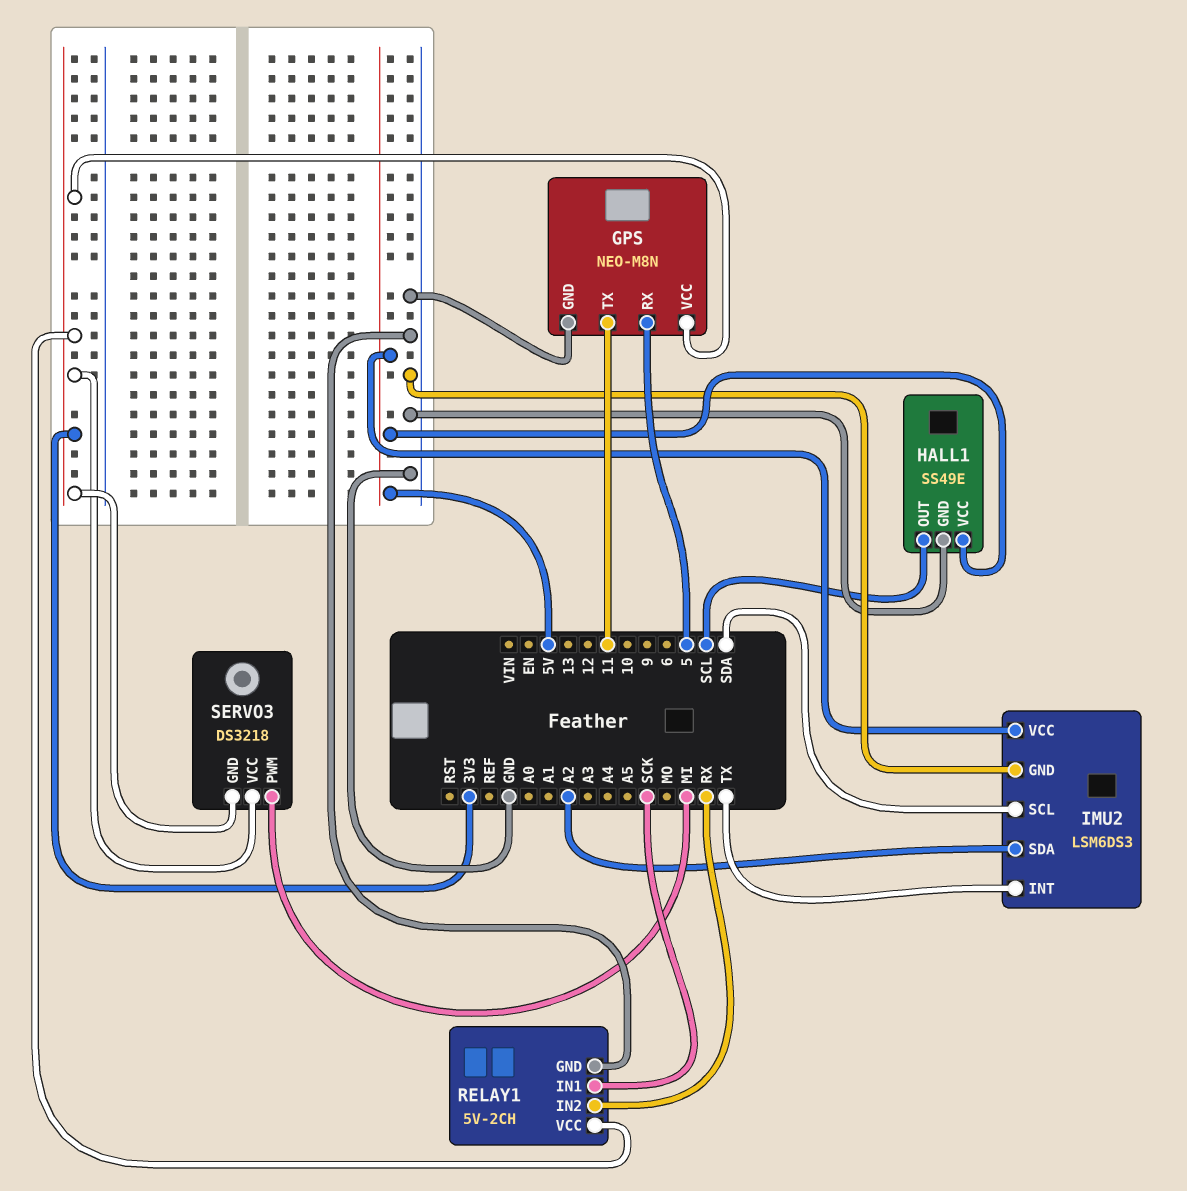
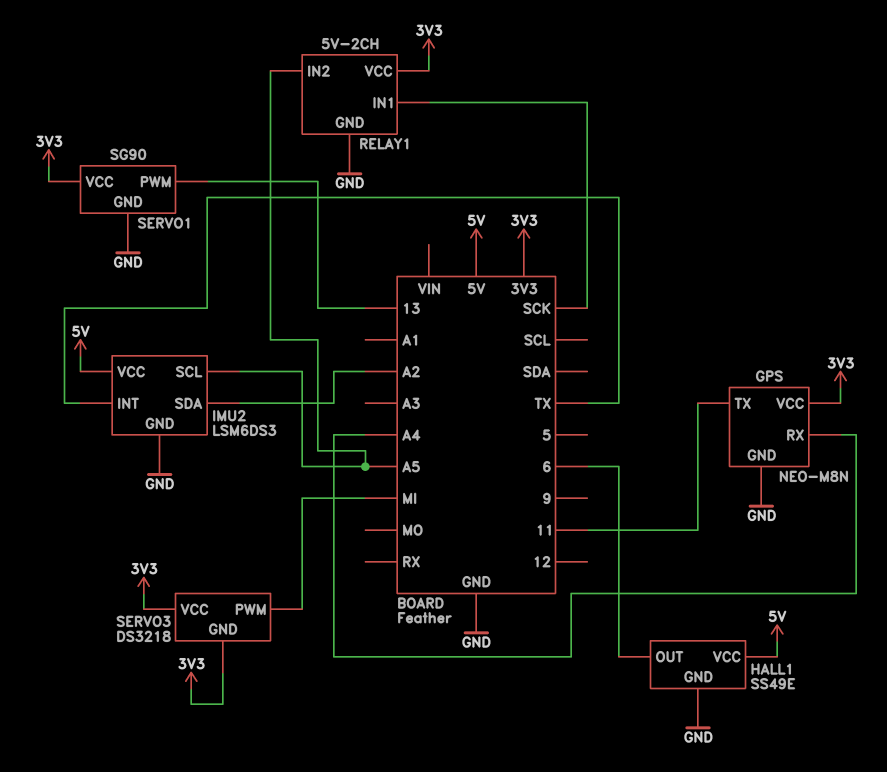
GPS pin RX: 5 -> A4
HALL1 pin OUT: SCL -> 6
IMU2 pin SCL: SDA -> A5
RELAY1 pin IN2: RX -> A5
SERVO1: none -> SG90
SERVO1 pin GND: none -> GND
SERVO1 pin PWM: none -> 13
SERVO1 pin VCC: none -> 3V3

